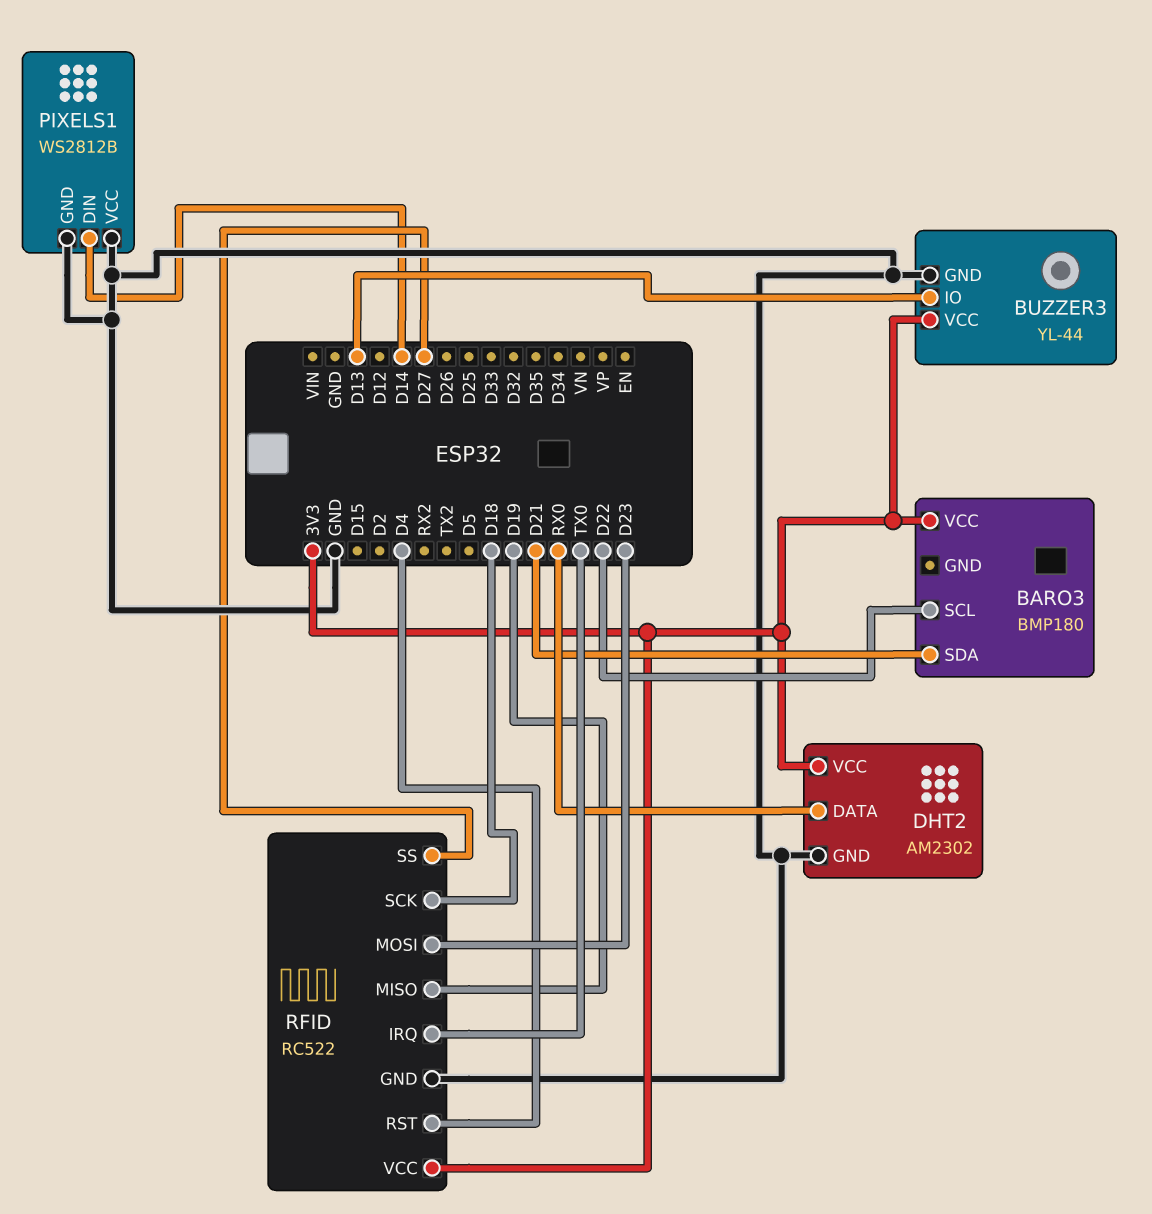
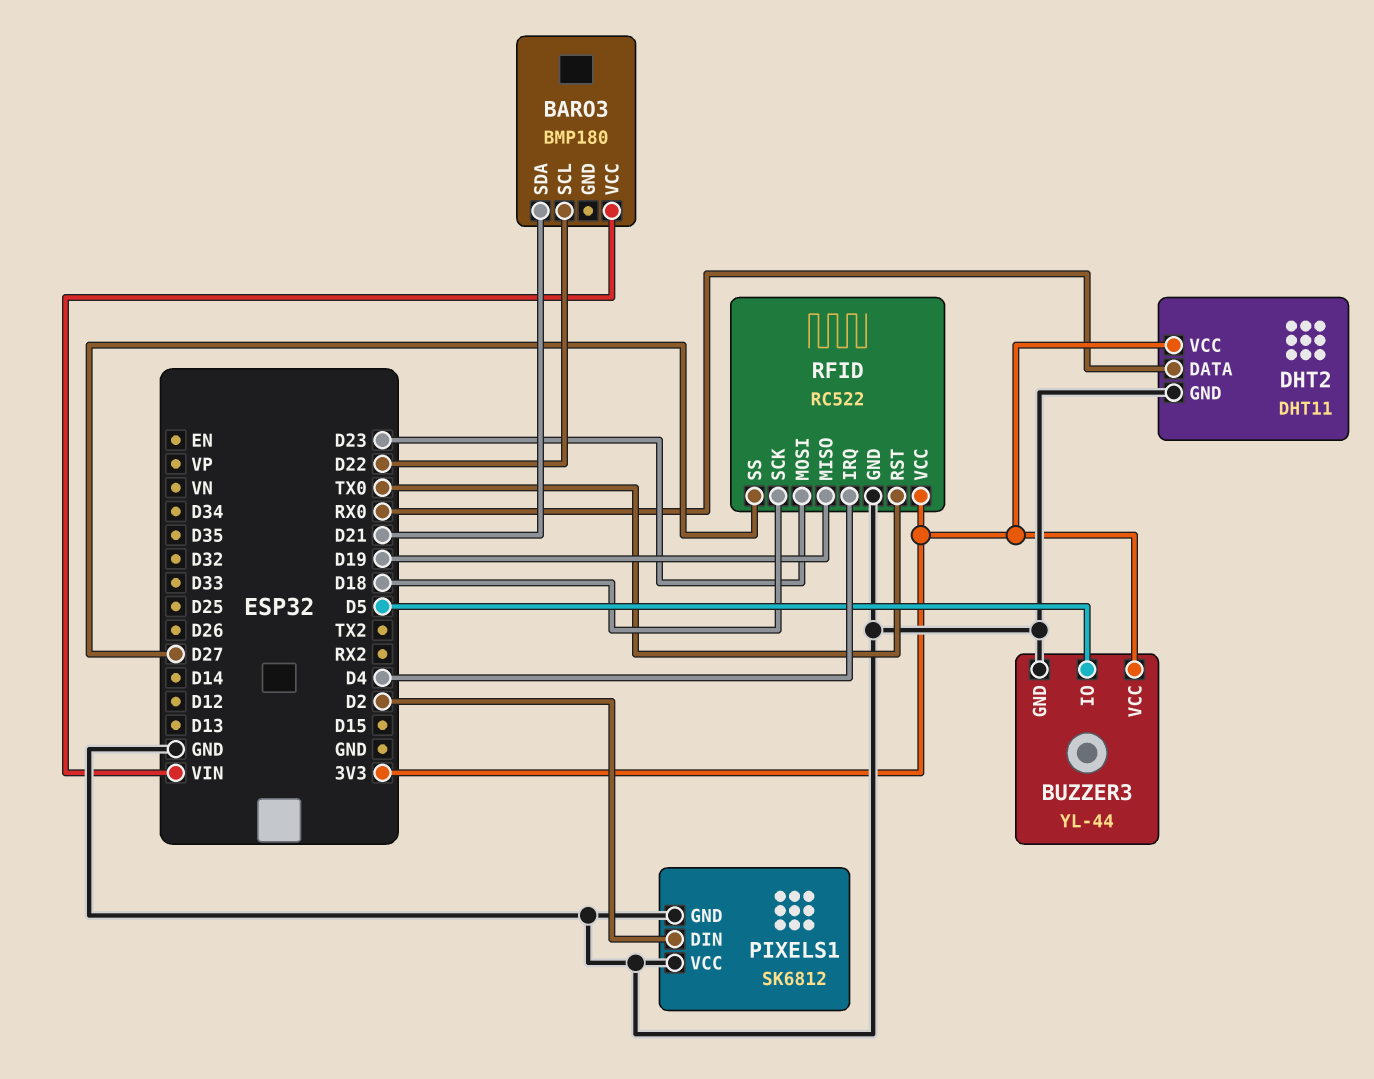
BARO3 pin VCC: 3V3 -> VIN
BUZZER3 pin IO: D13 -> D5
DHT2: AM2302 -> DHT11
PIXELS1: WS2812B -> SK6812
PIXELS1 pin DIN: D14 -> D2
RFID pin IRQ: TX0 -> D4
RFID pin RST: D4 -> TX0

